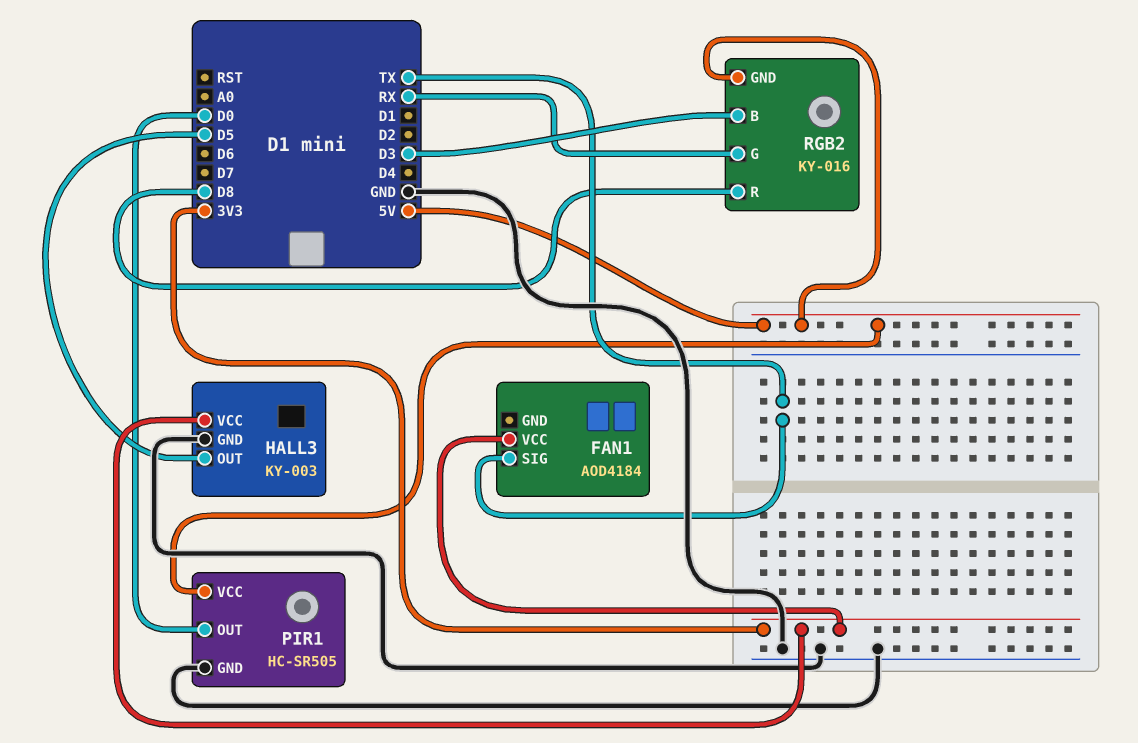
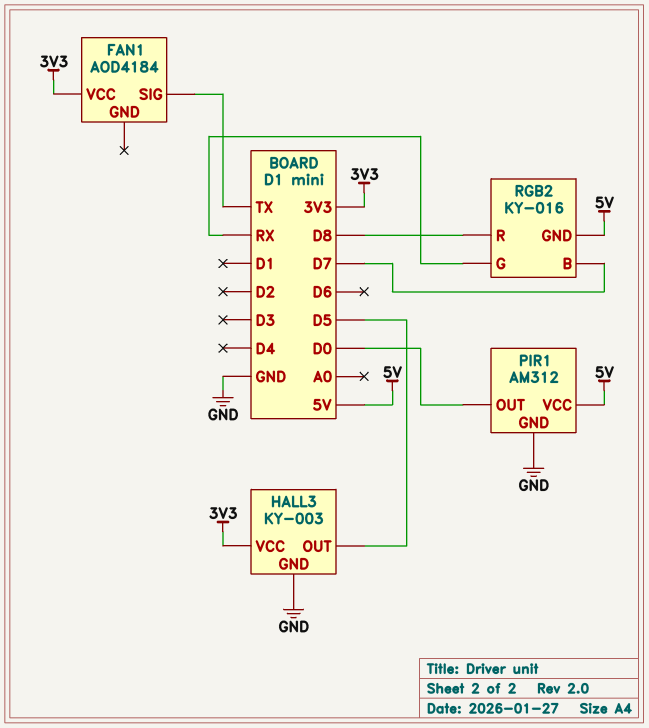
PIR1: HC-SR505 -> AM312
RGB2 pin B: D3 -> D7

